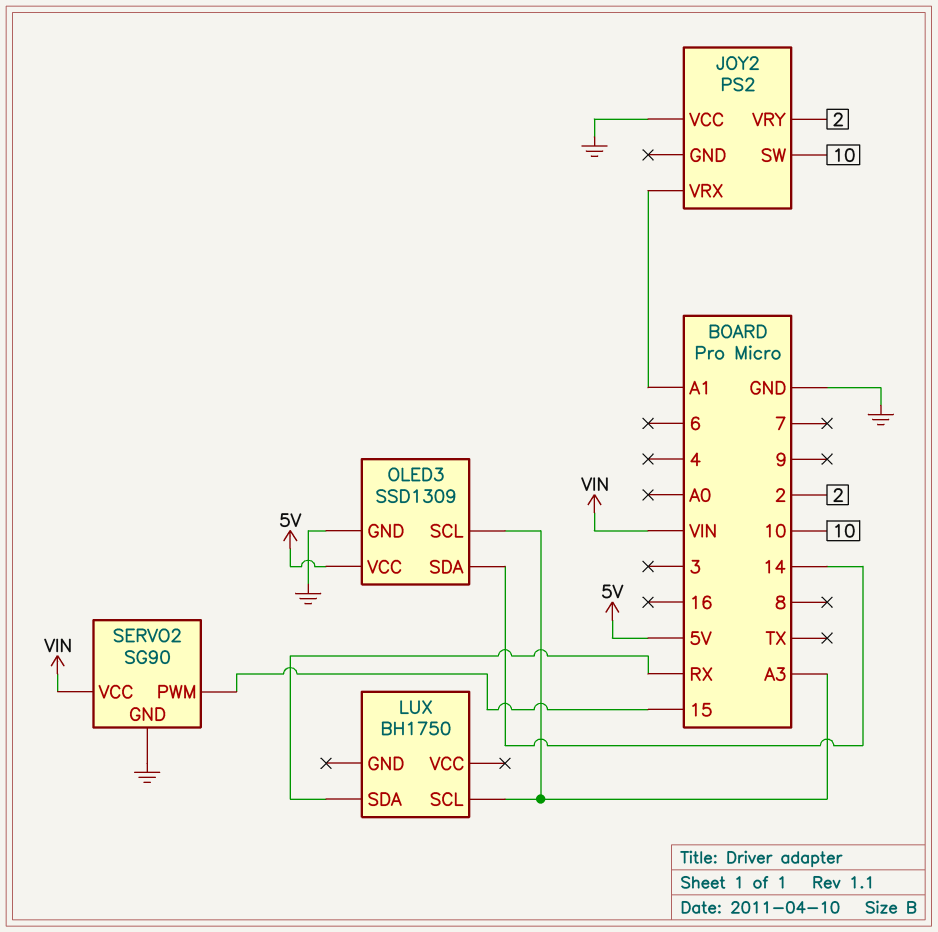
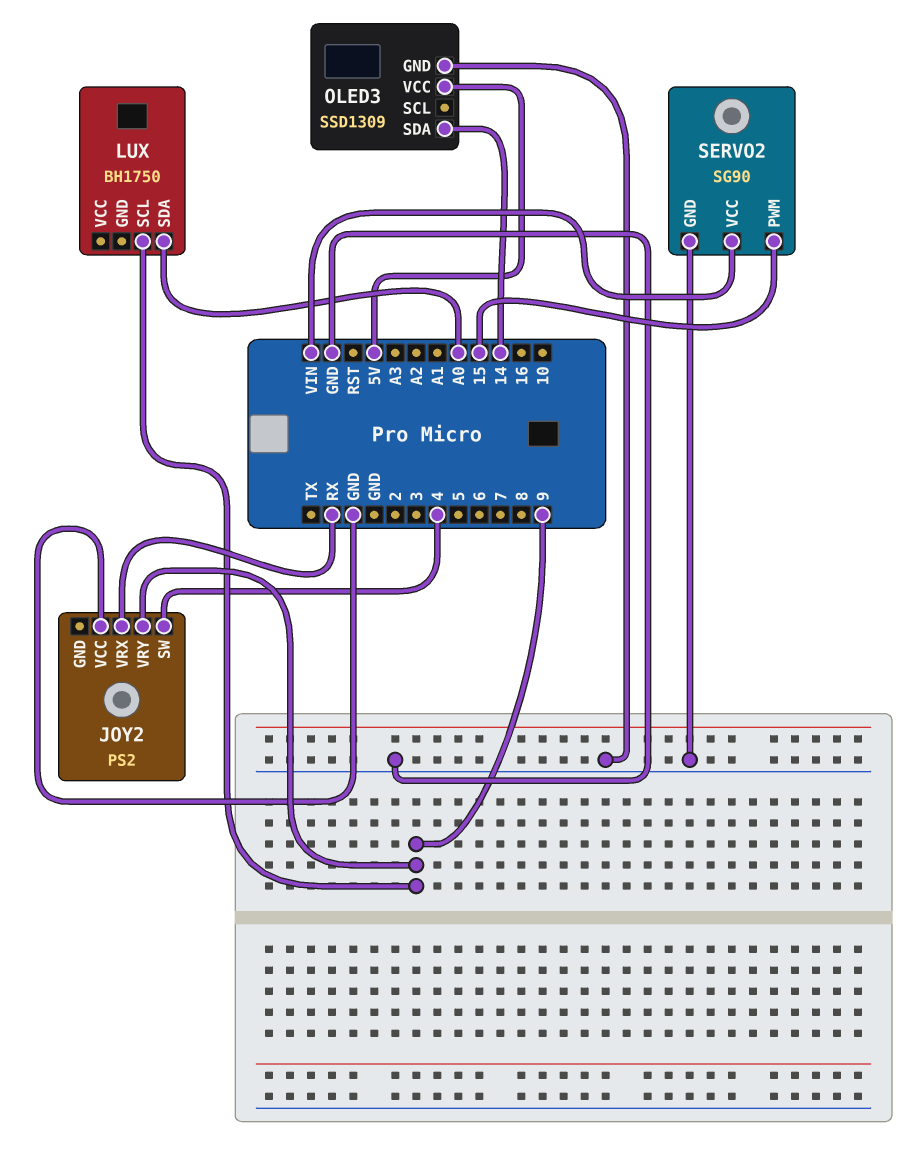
JOY2 pin SW: 10 -> 4
JOY2 pin VRX: A1 -> RX
JOY2 pin VRY: 2 -> 9
LUX pin SCL: A3 -> 9
LUX pin SDA: RX -> A0
OLED3 pin SCL: A3 -> none

